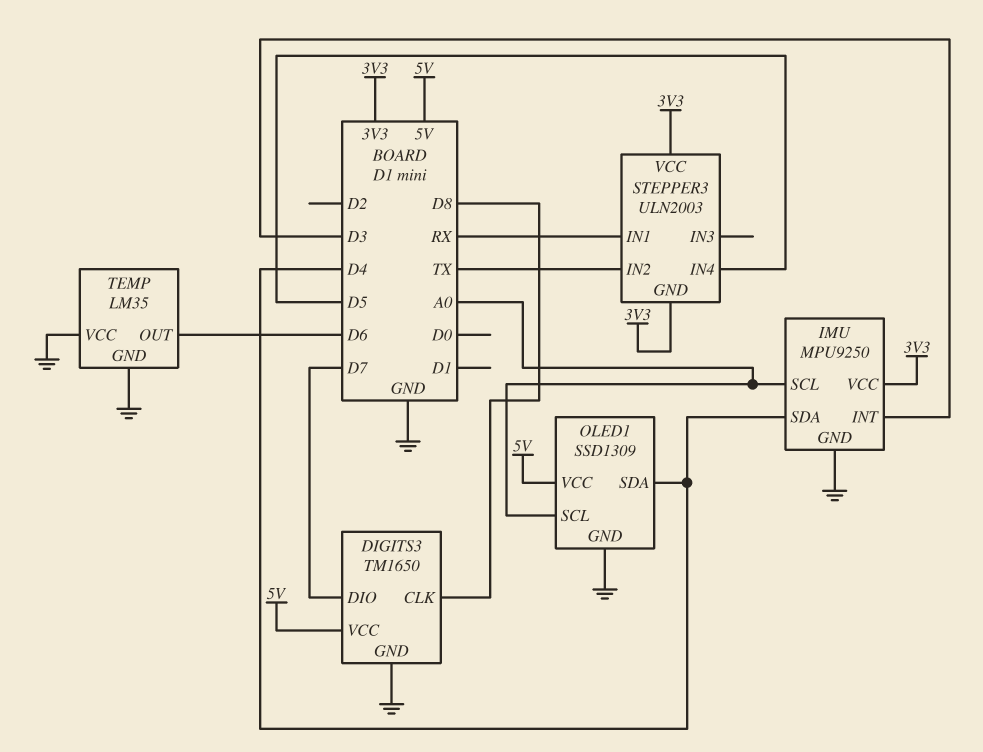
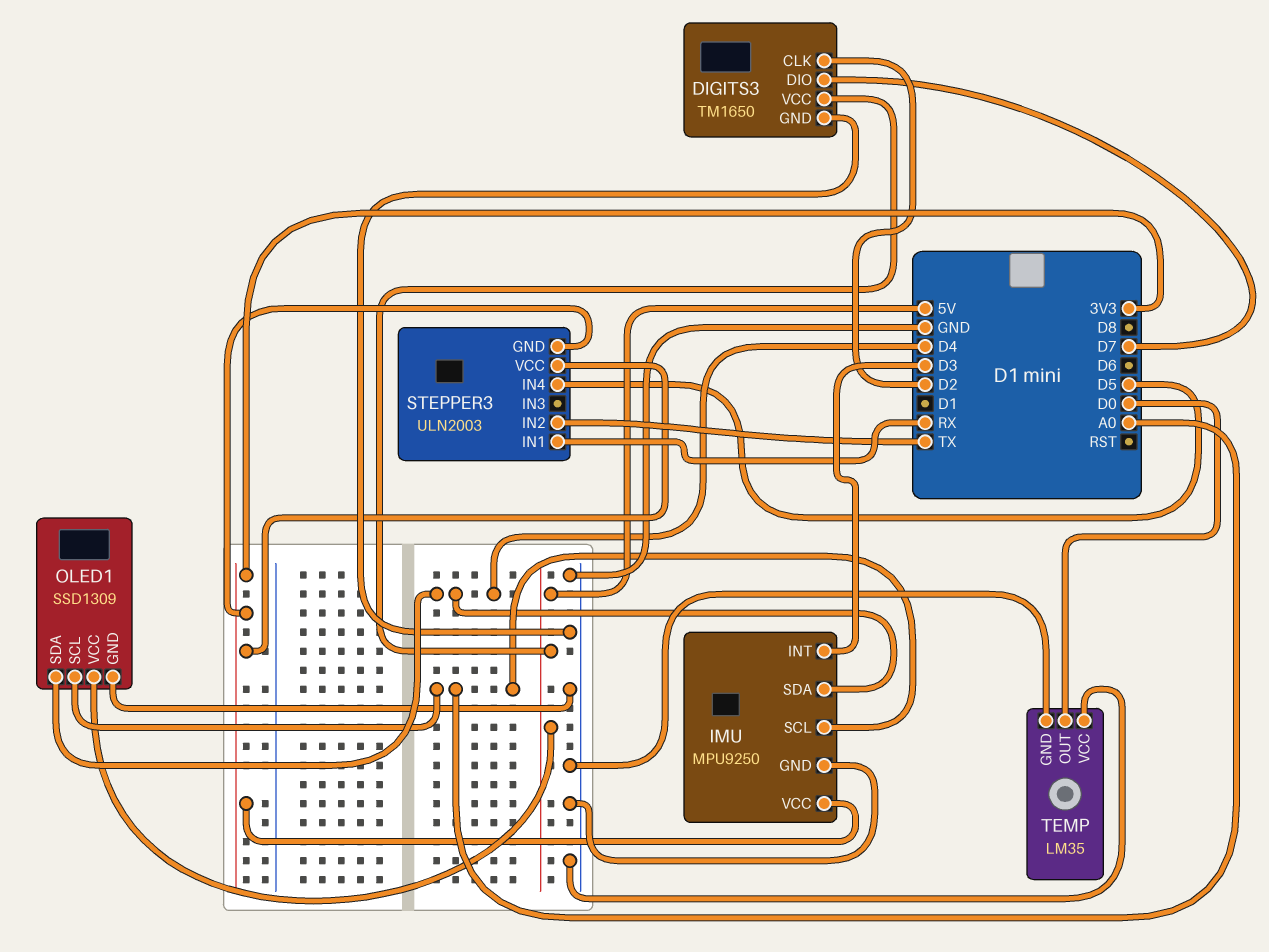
DIGITS3 pin CLK: D8 -> D2
TEMP pin OUT: D6 -> D0

